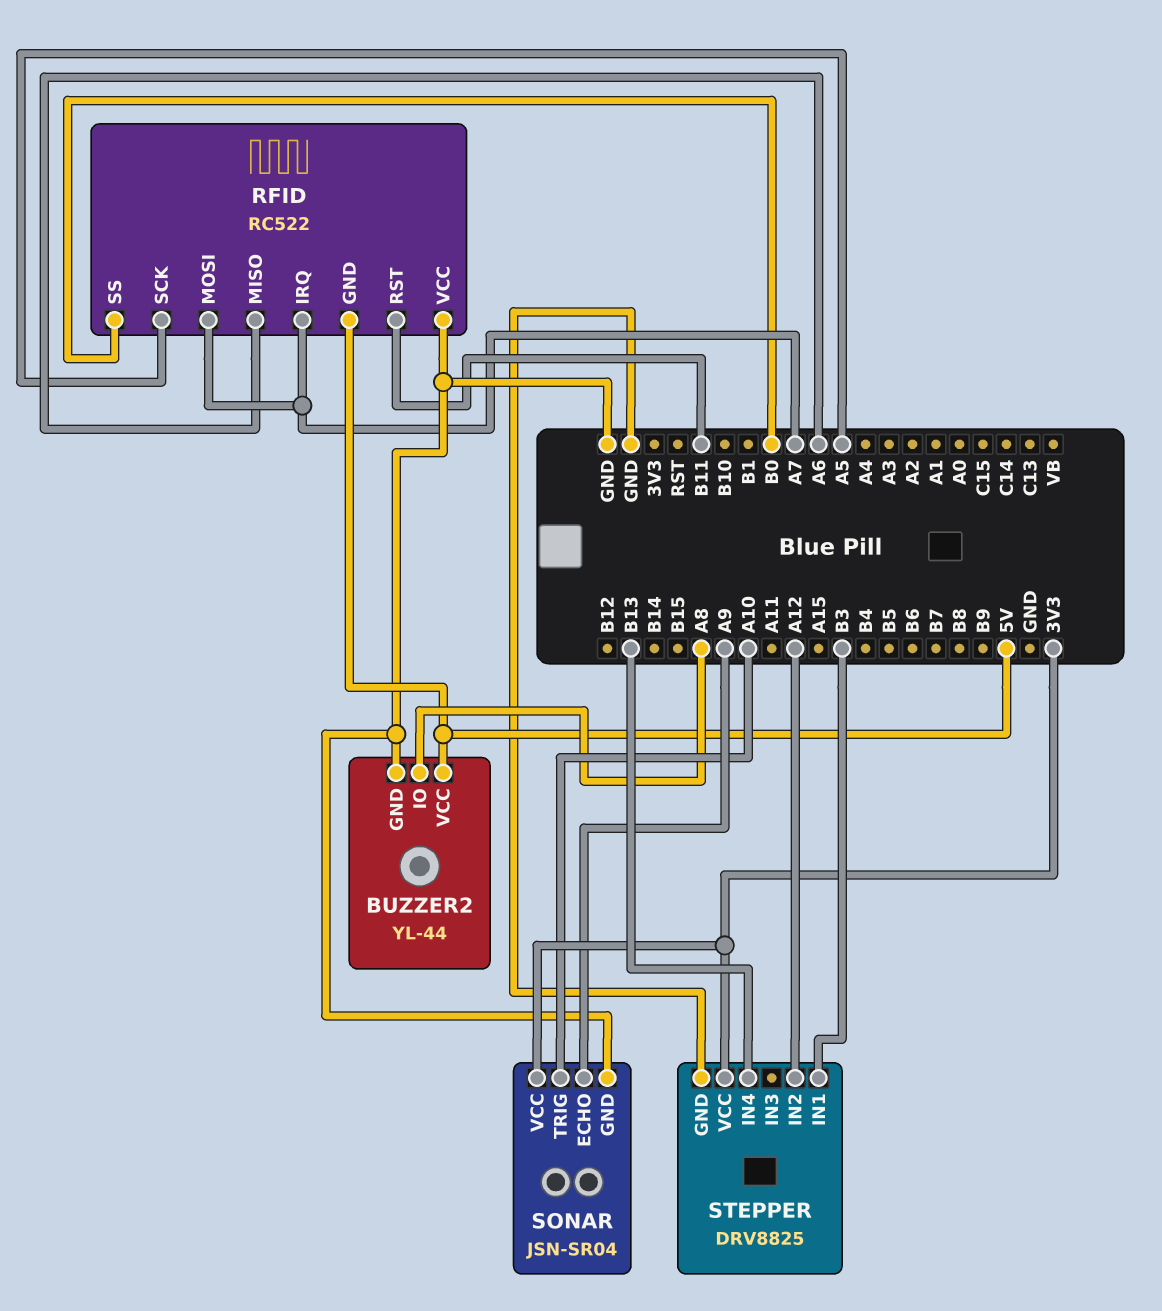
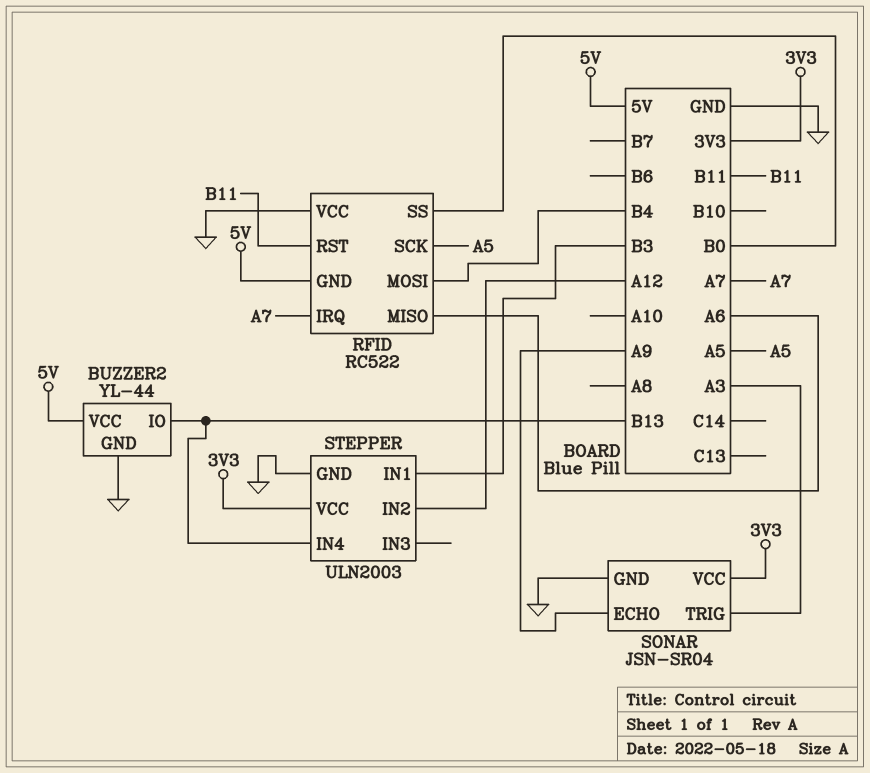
BUZZER2 pin IO: A8 -> B13
RFID pin MOSI: A7 -> B4
SONAR pin TRIG: A10 -> A3
STEPPER: DRV8825 -> ULN2003

